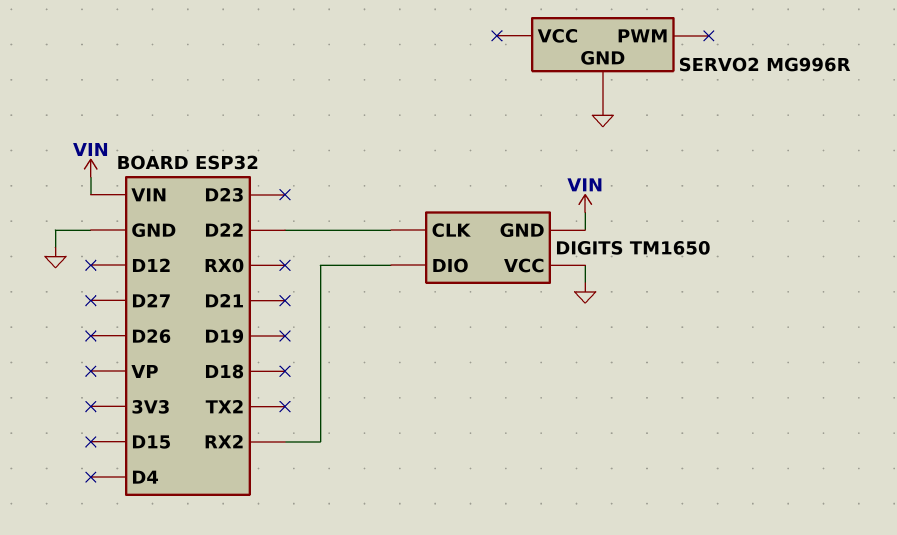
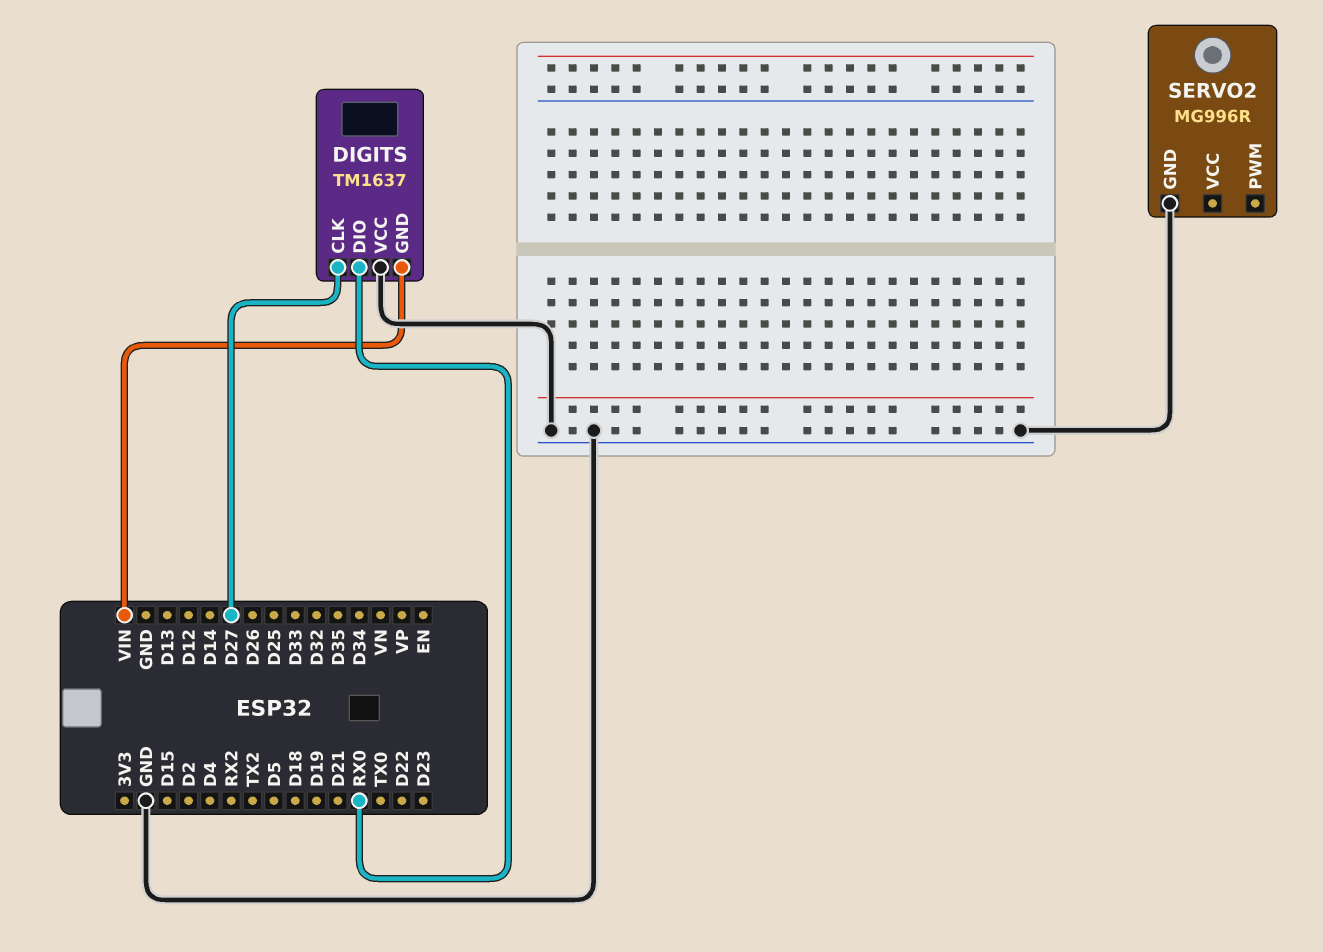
DIGITS: TM1650 -> TM1637
DIGITS pin CLK: D22 -> D27
DIGITS pin DIO: RX2 -> RX0

